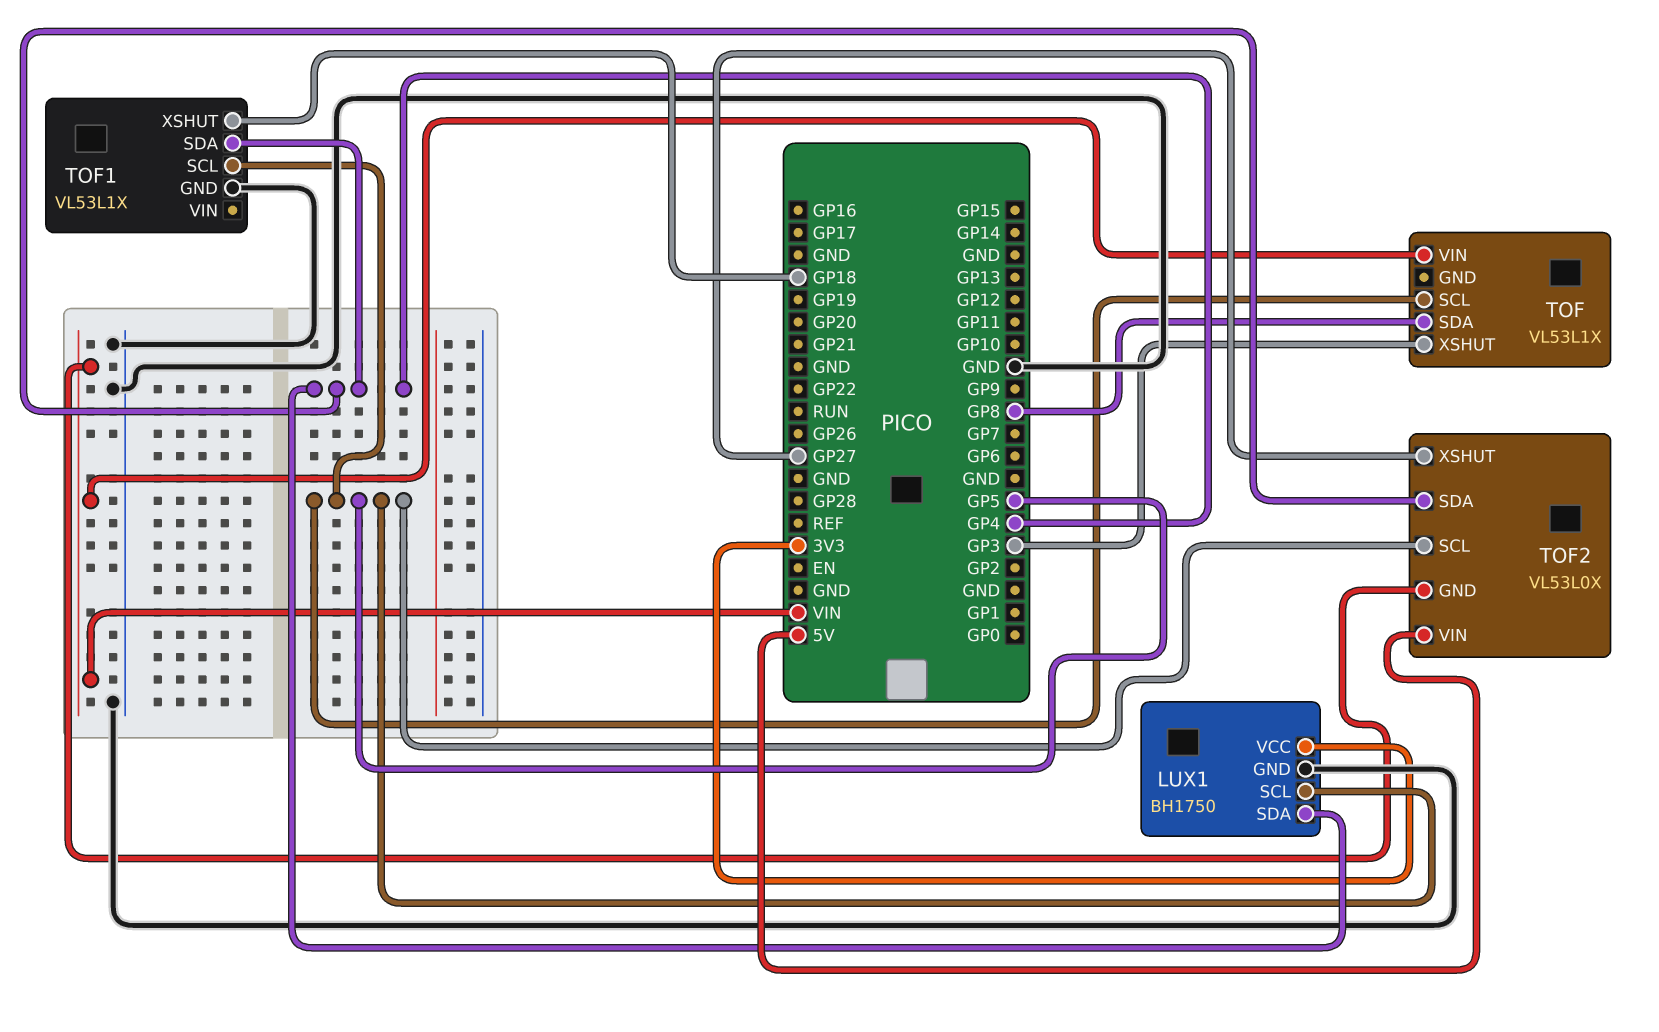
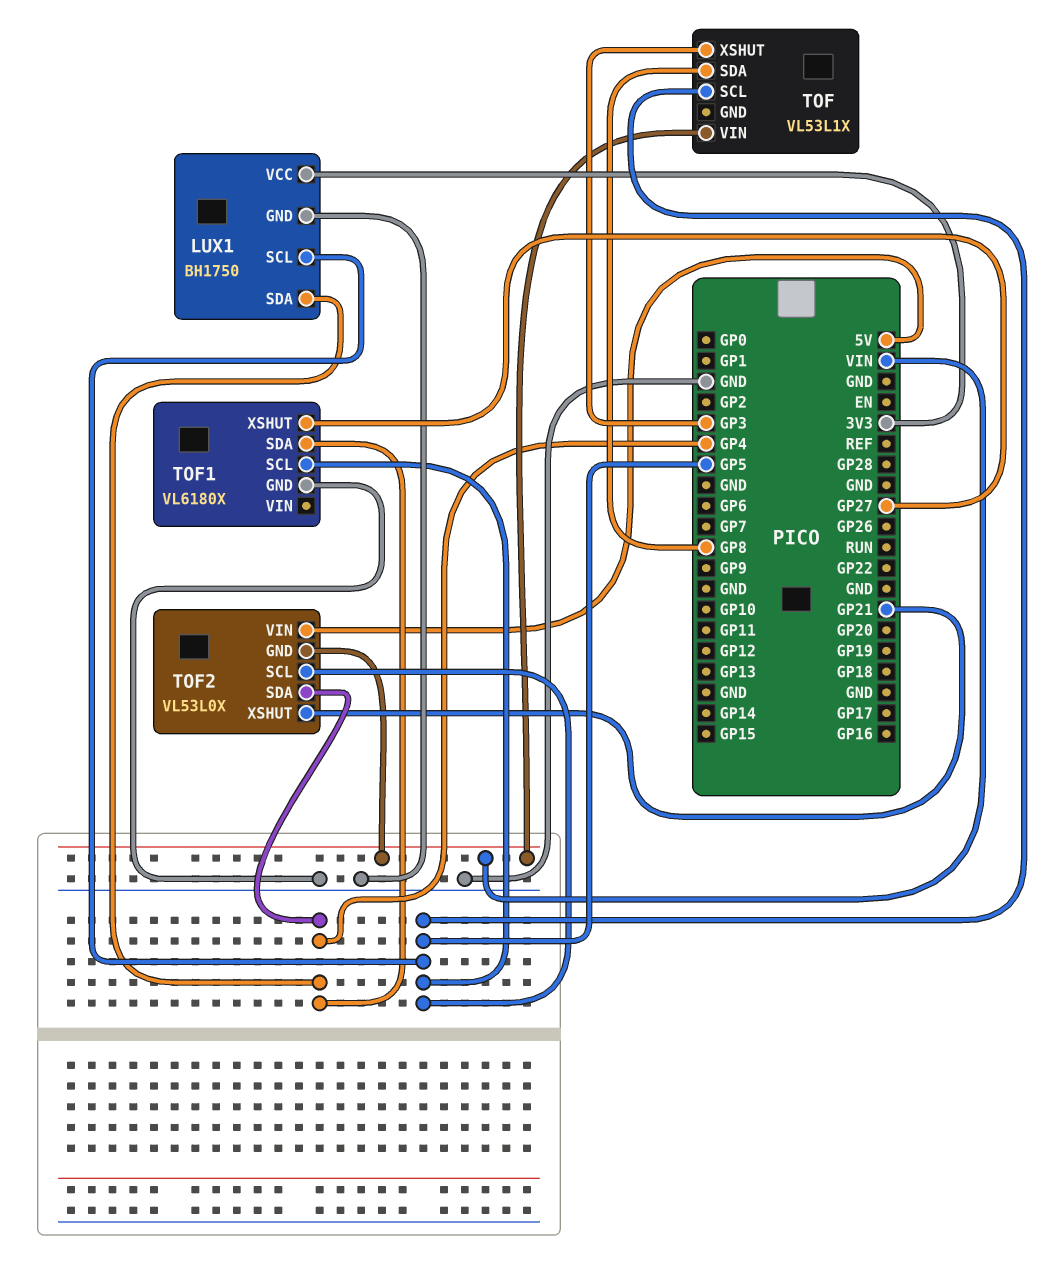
TOF1: VL53L1X -> VL6180X
TOF1 pin XSHUT: GP18 -> GP27
TOF2 pin XSHUT: GP27 -> GP21

